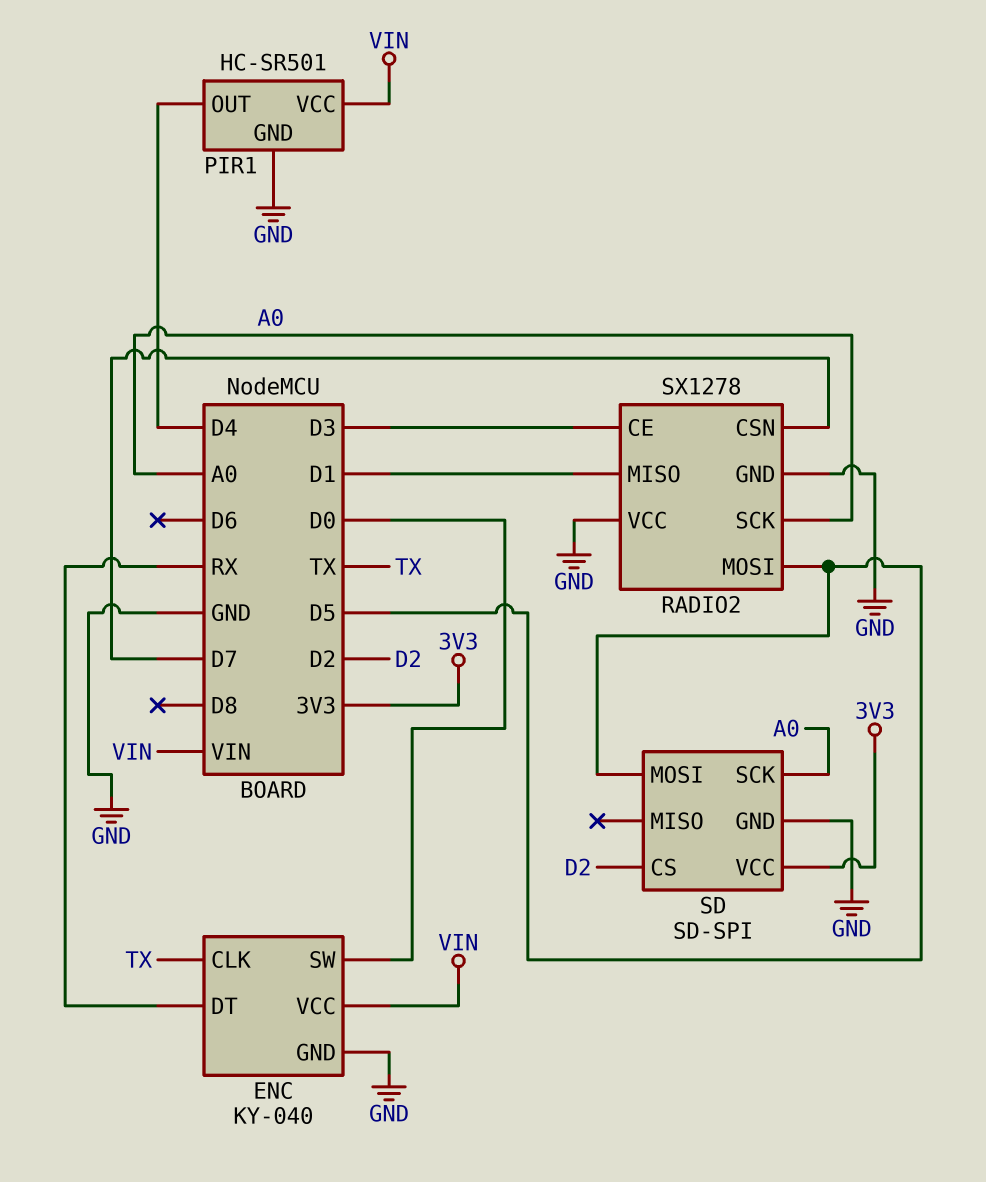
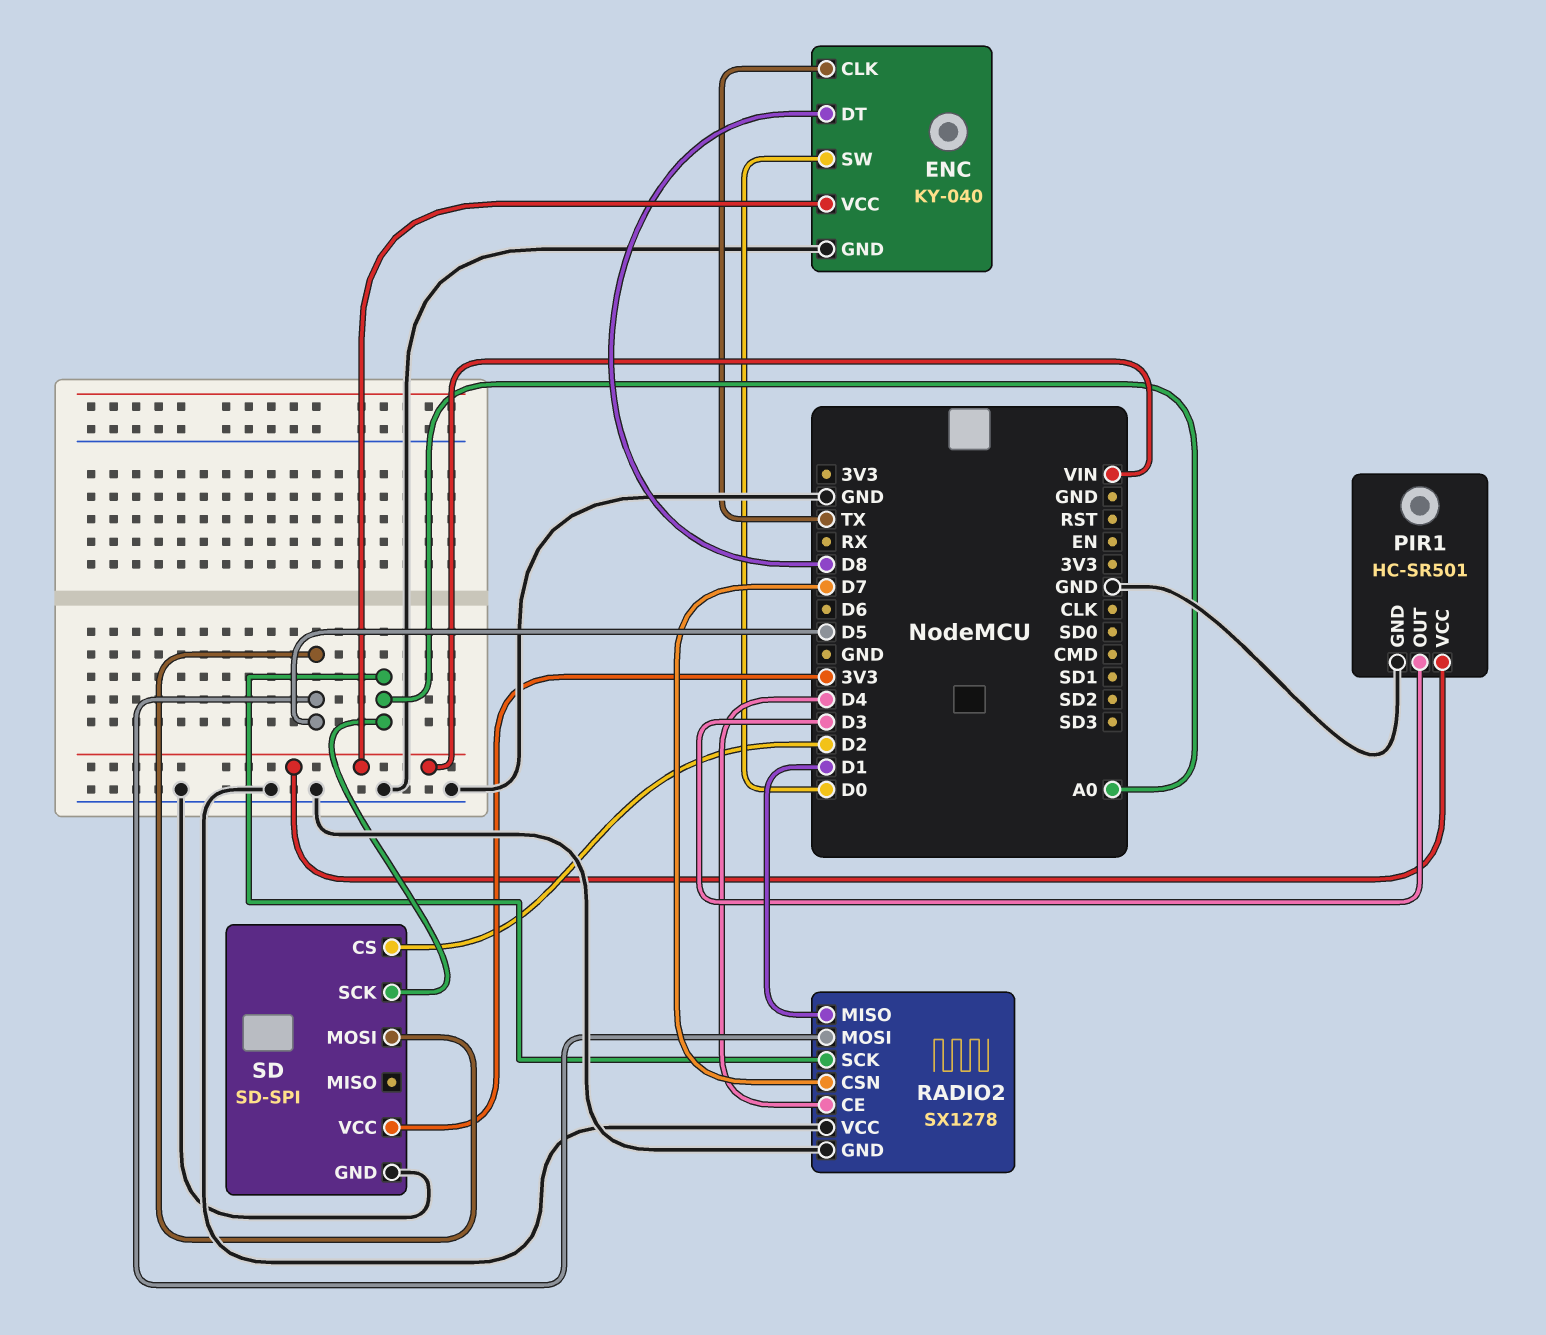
ENC pin DT: RX -> D8
PIR1 pin OUT: D4 -> D3
RADIO2 pin CE: D3 -> D4

